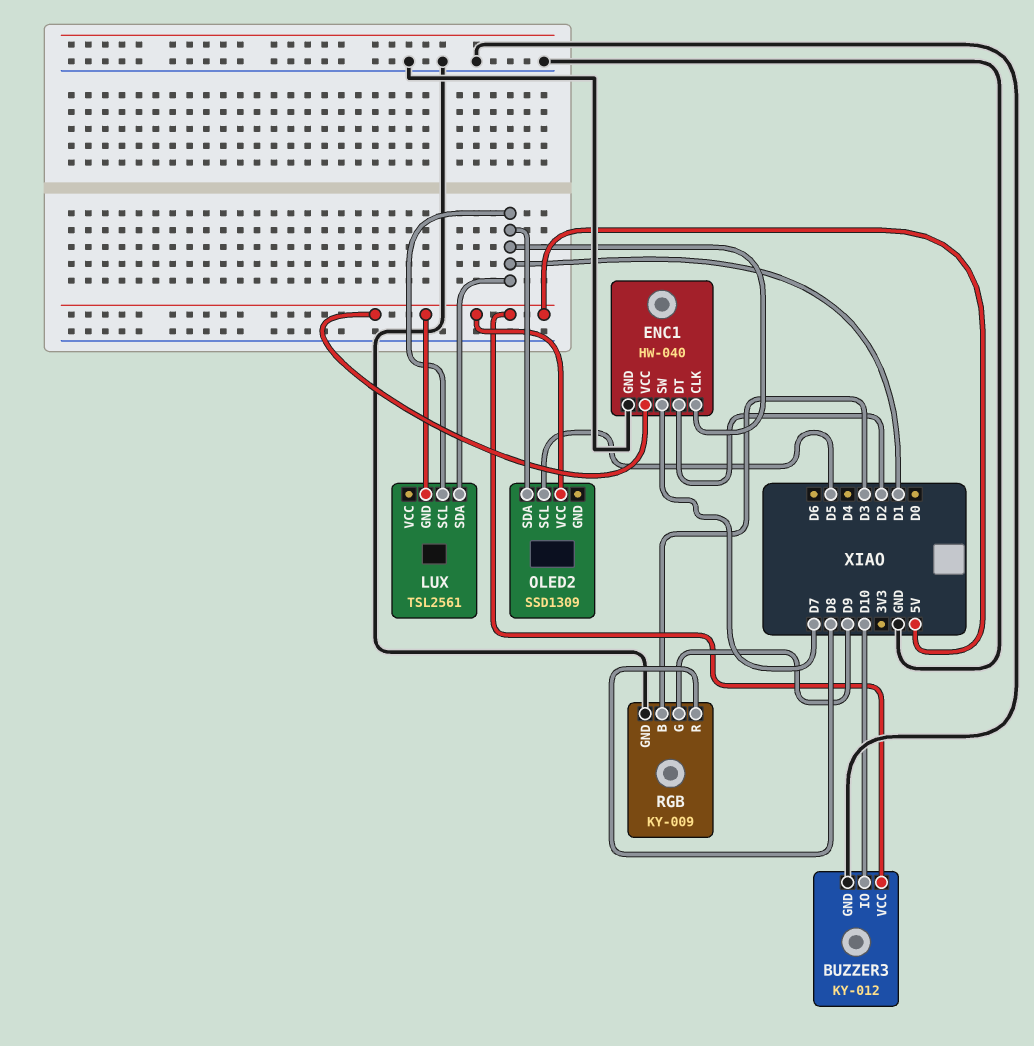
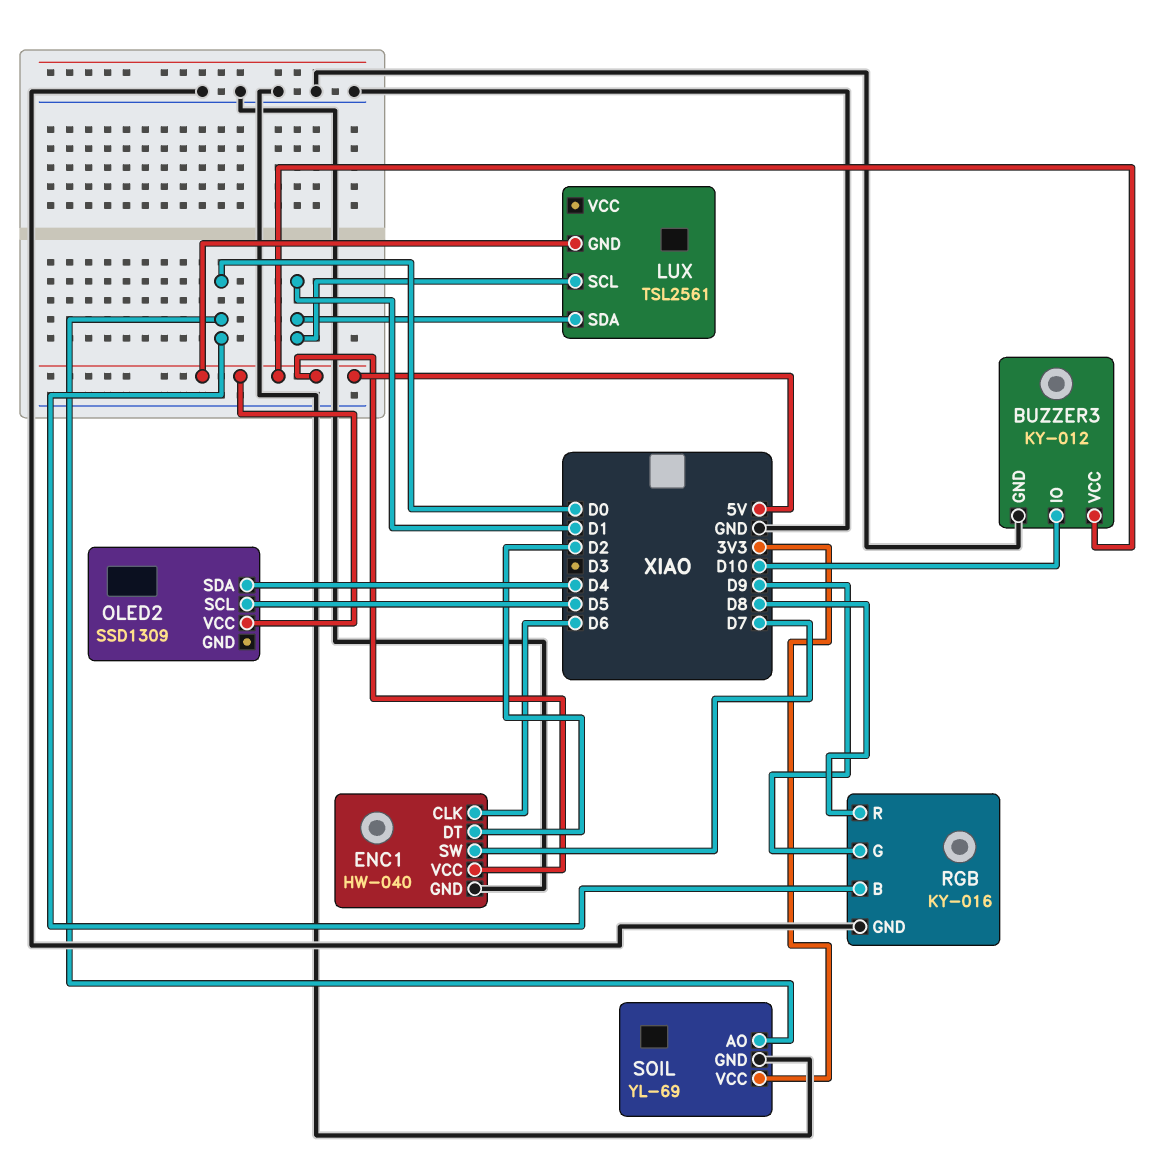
ENC1 pin CLK: D1 -> D6
OLED2 pin SDA: D1 -> D4
RGB: KY-009 -> KY-016
RGB pin B: D3 -> D0
SOIL: none -> YL-69
SOIL pin AO: none -> D0
SOIL pin GND: none -> GND
SOIL pin VCC: none -> 3V3

